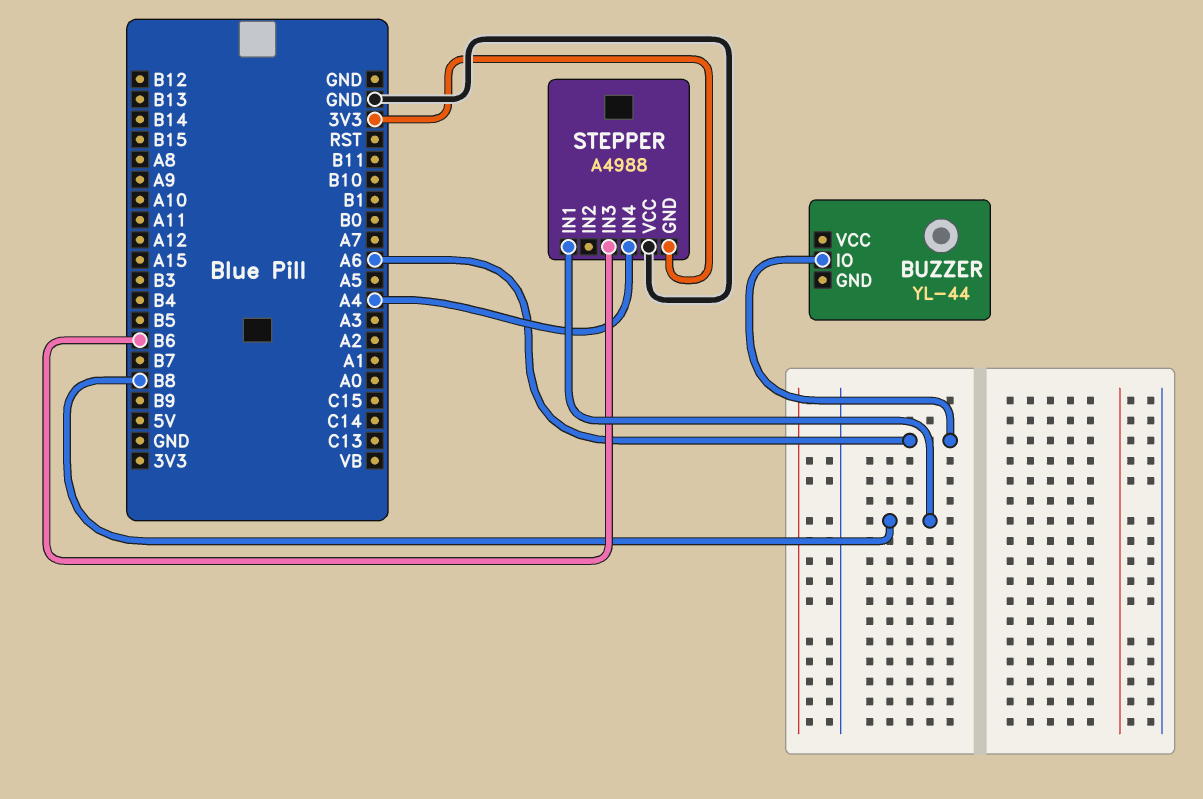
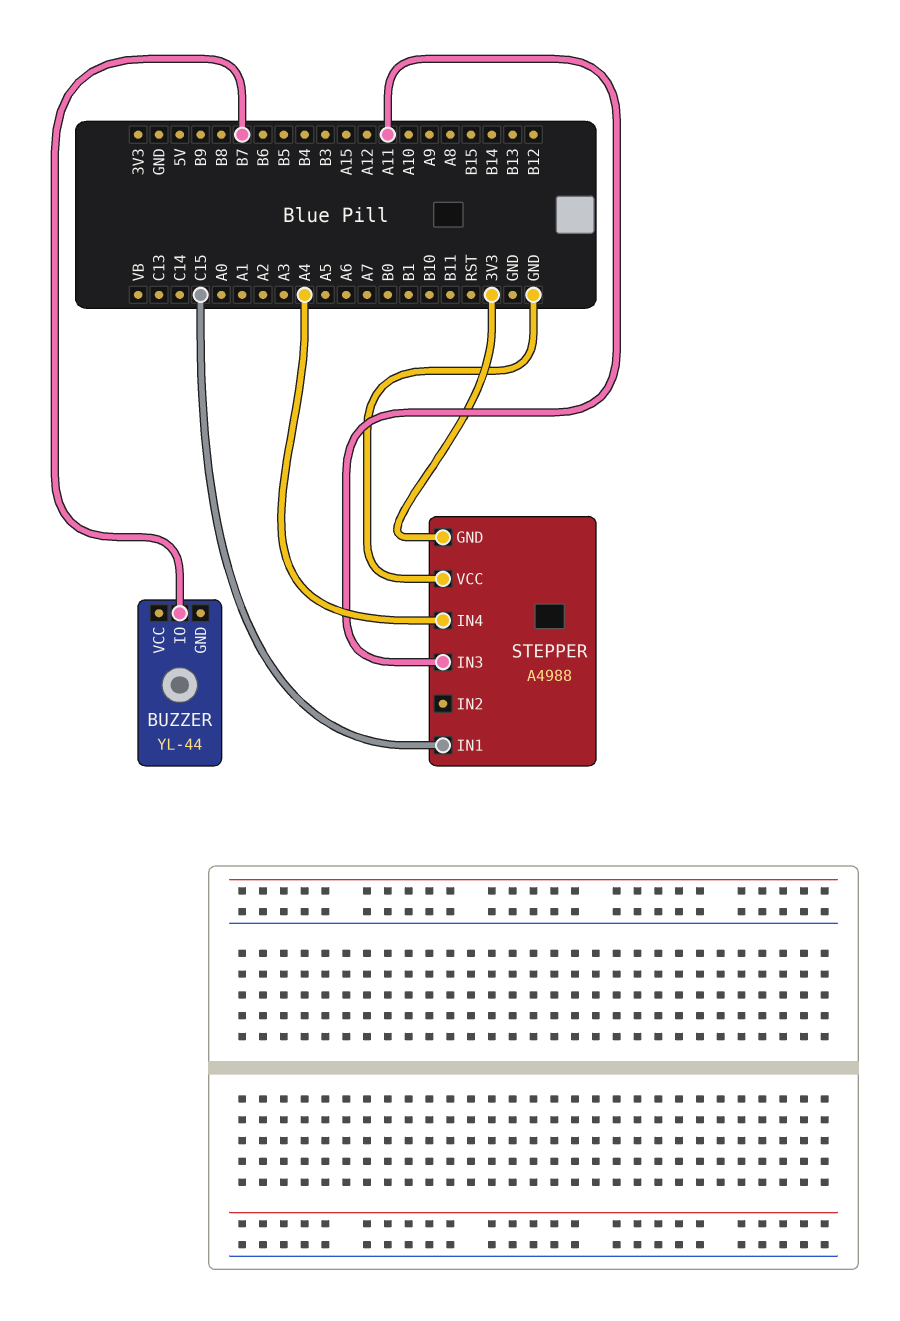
BUZZER pin IO: A6 -> B7
STEPPER pin IN1: B8 -> C15
STEPPER pin IN3: B6 -> A11

